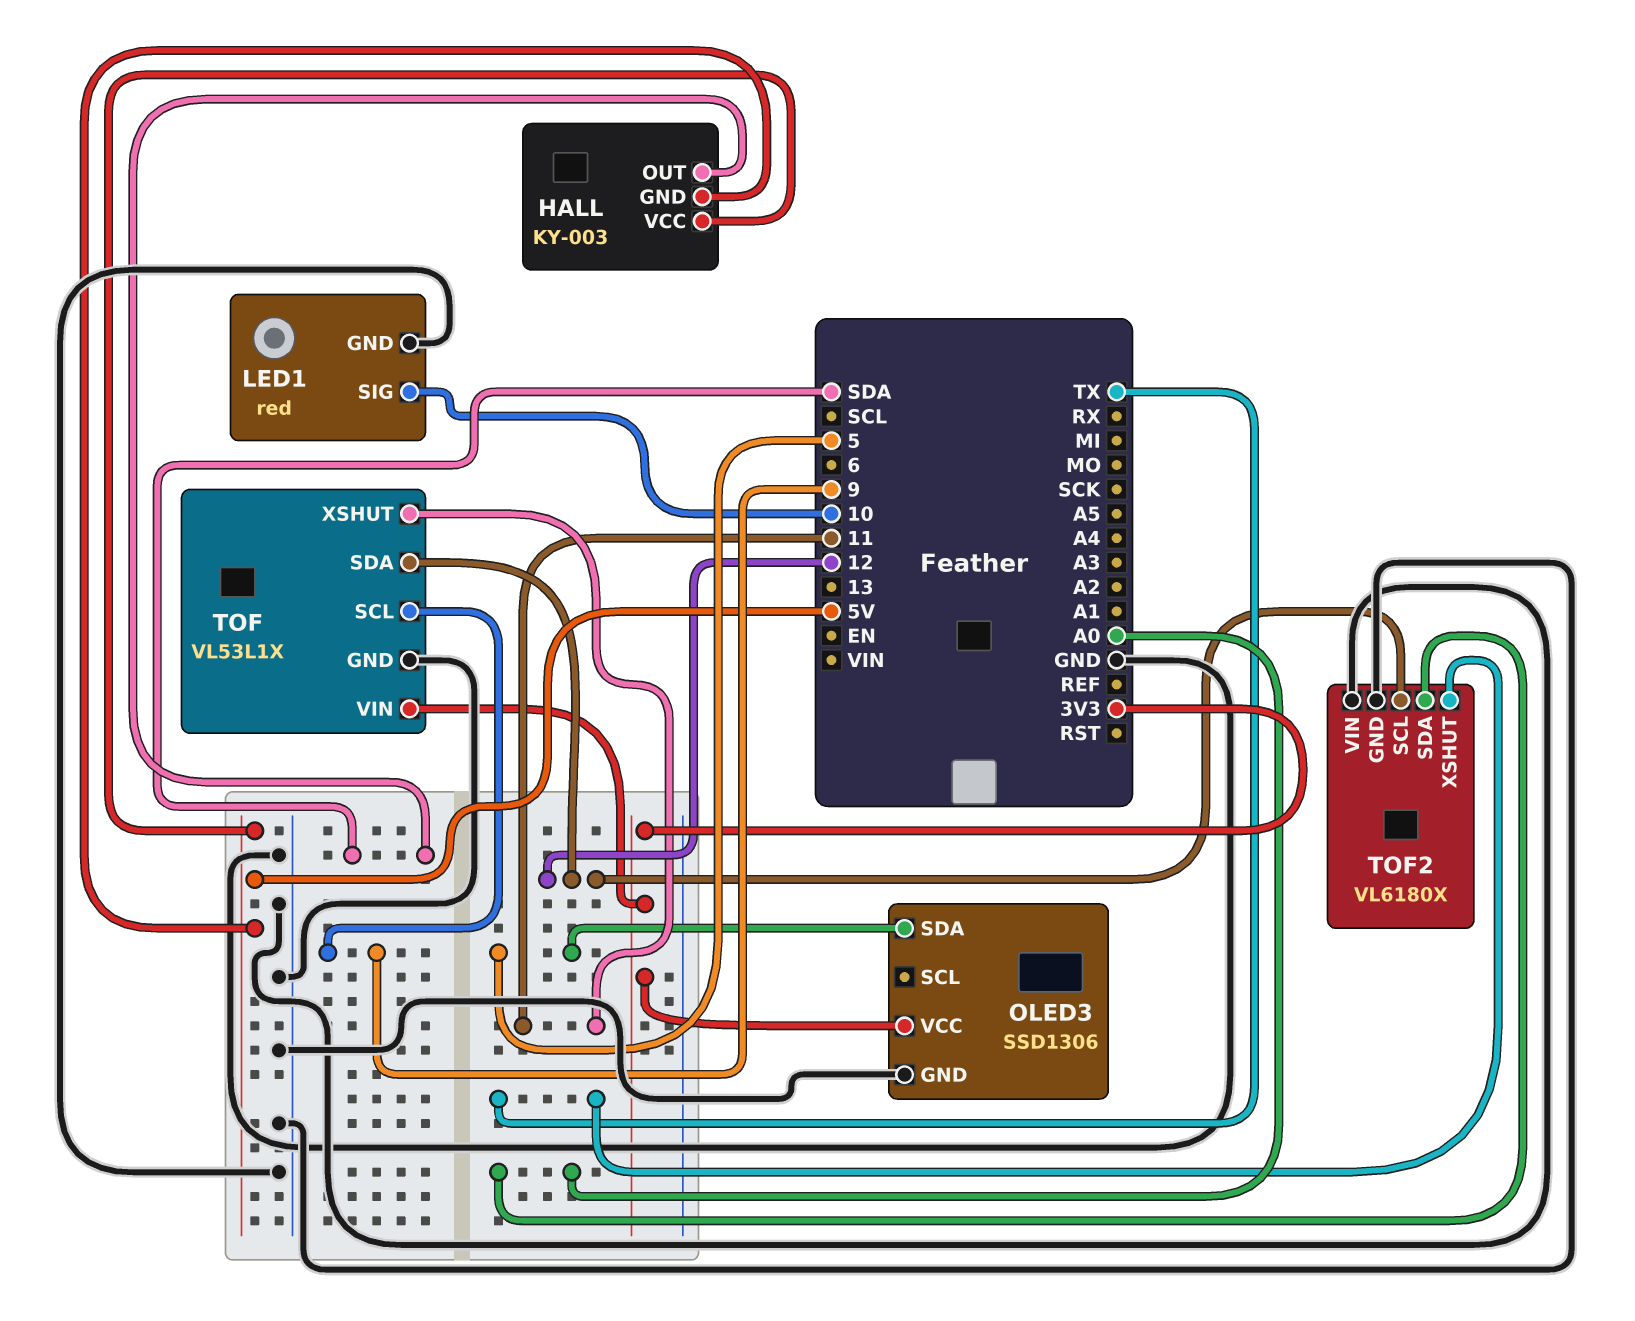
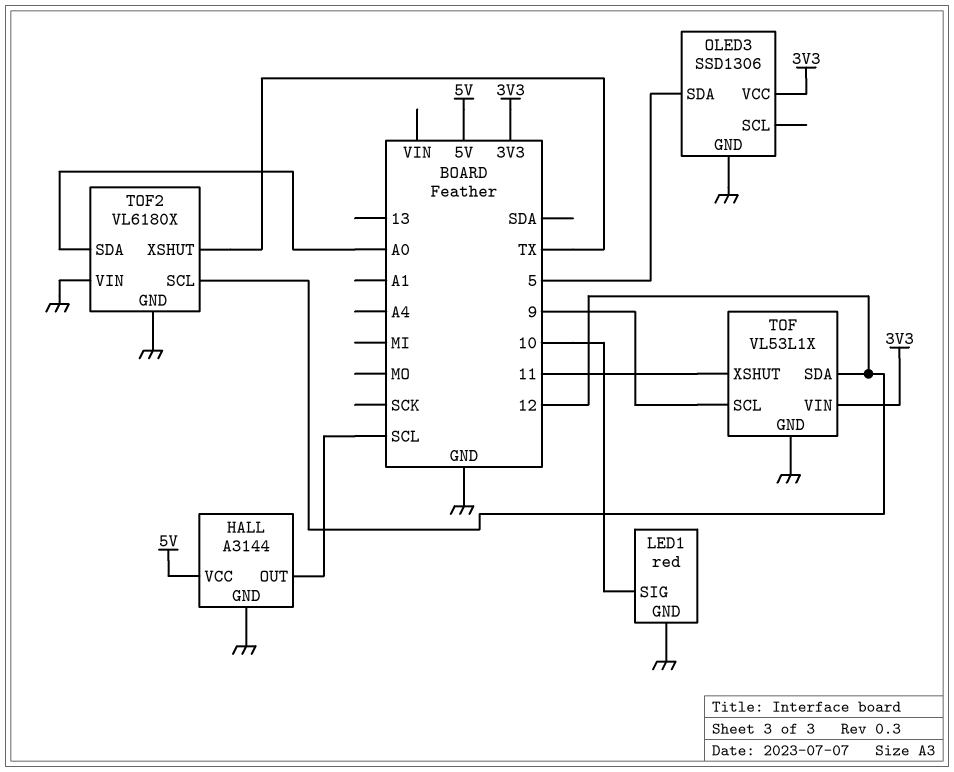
HALL: KY-003 -> A3144
HALL pin GND: 5V -> GND
HALL pin OUT: SDA -> SCL

